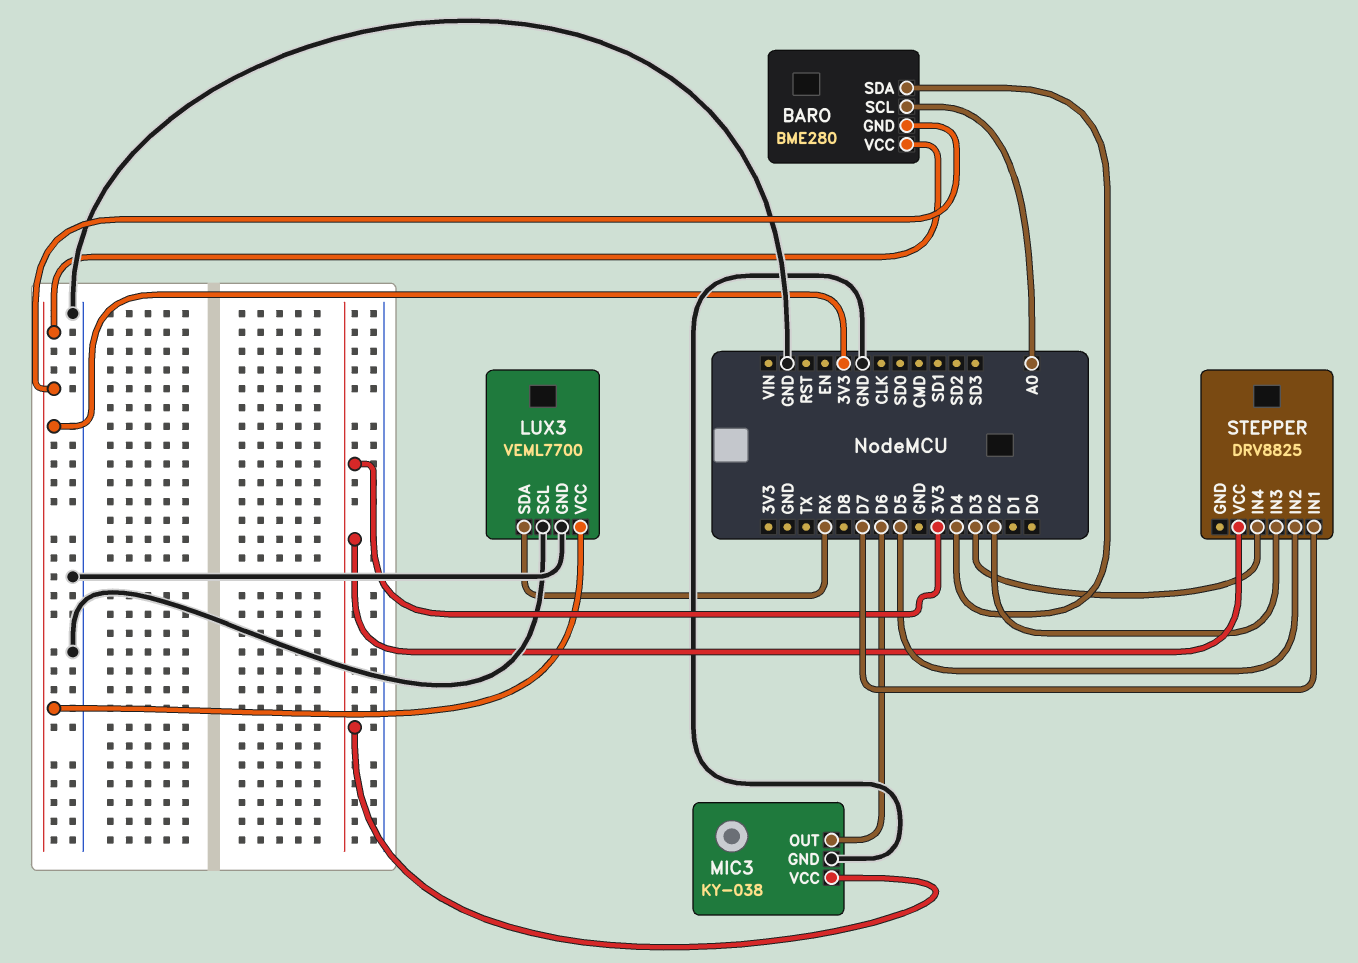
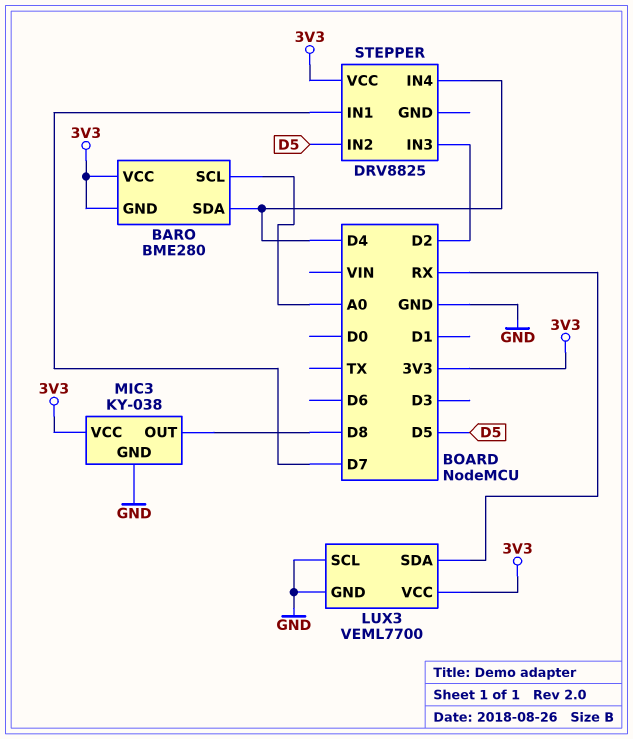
MIC3 pin OUT: D6 -> D8
STEPPER pin IN4: D3 -> D4

